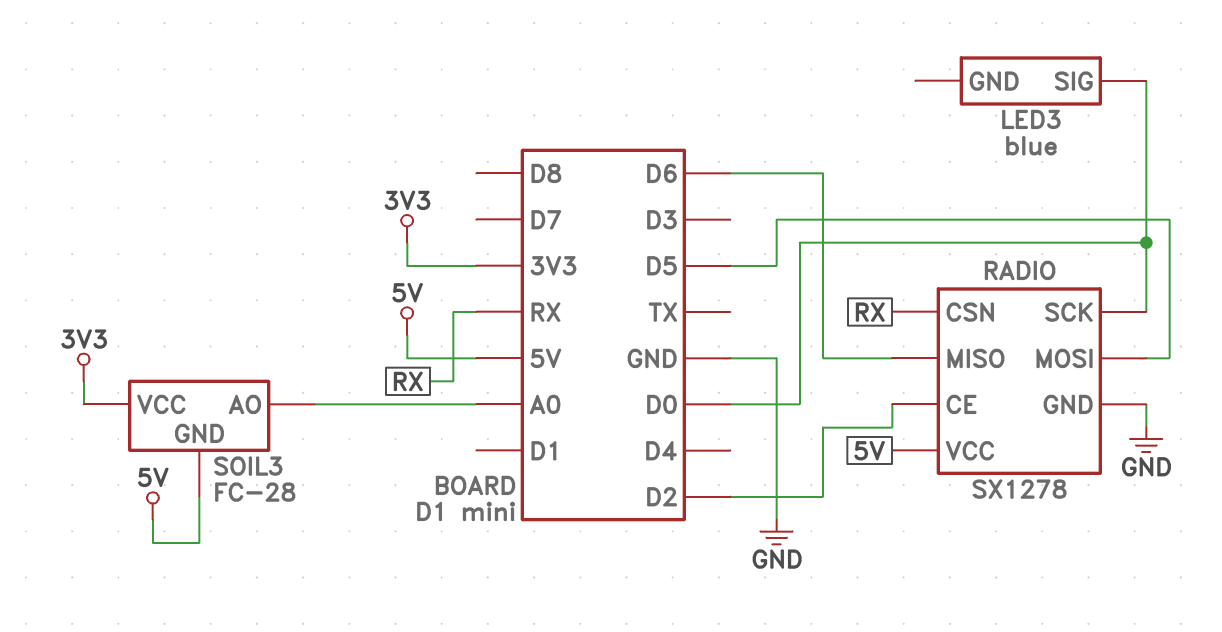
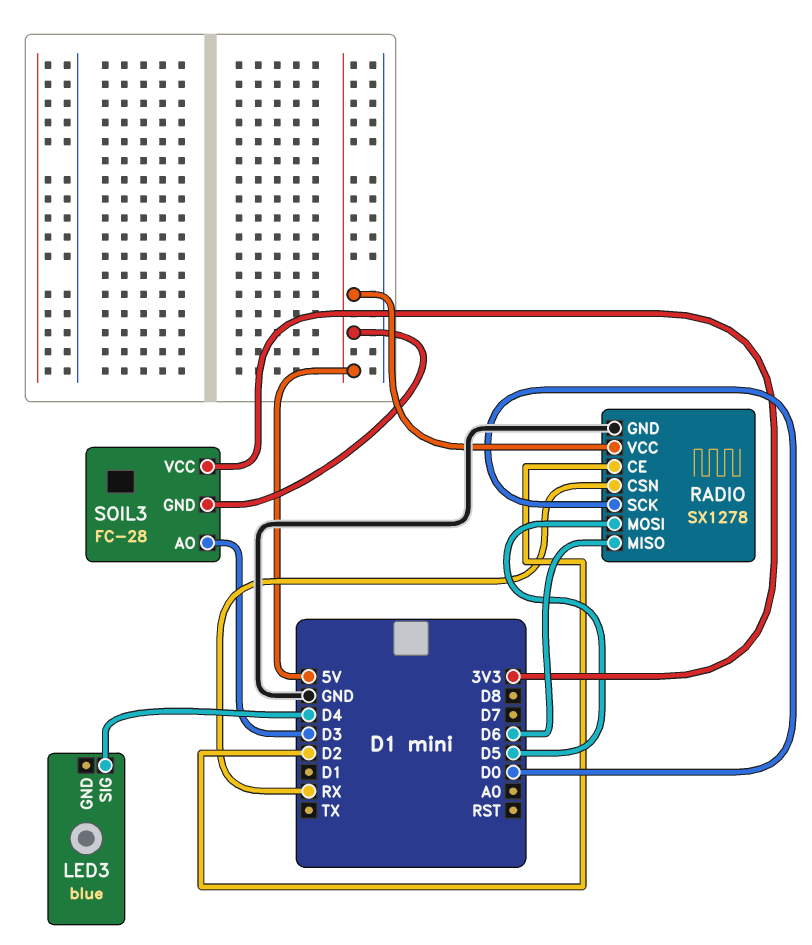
LED3 pin SIG: D0 -> D4
SOIL3 pin AO: A0 -> D3

